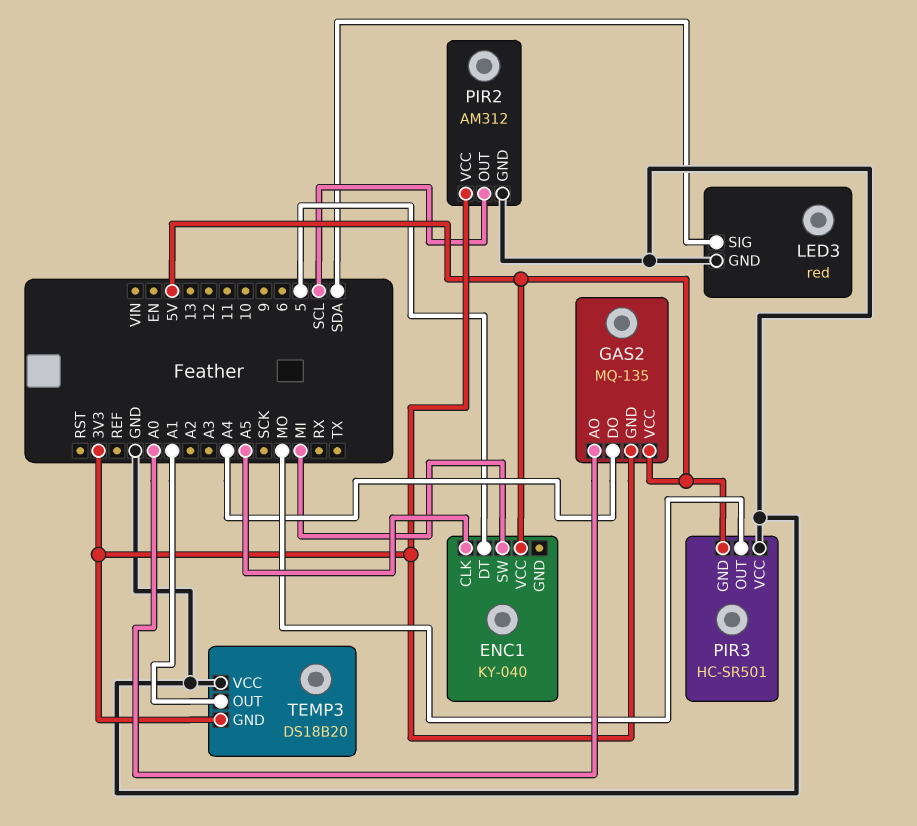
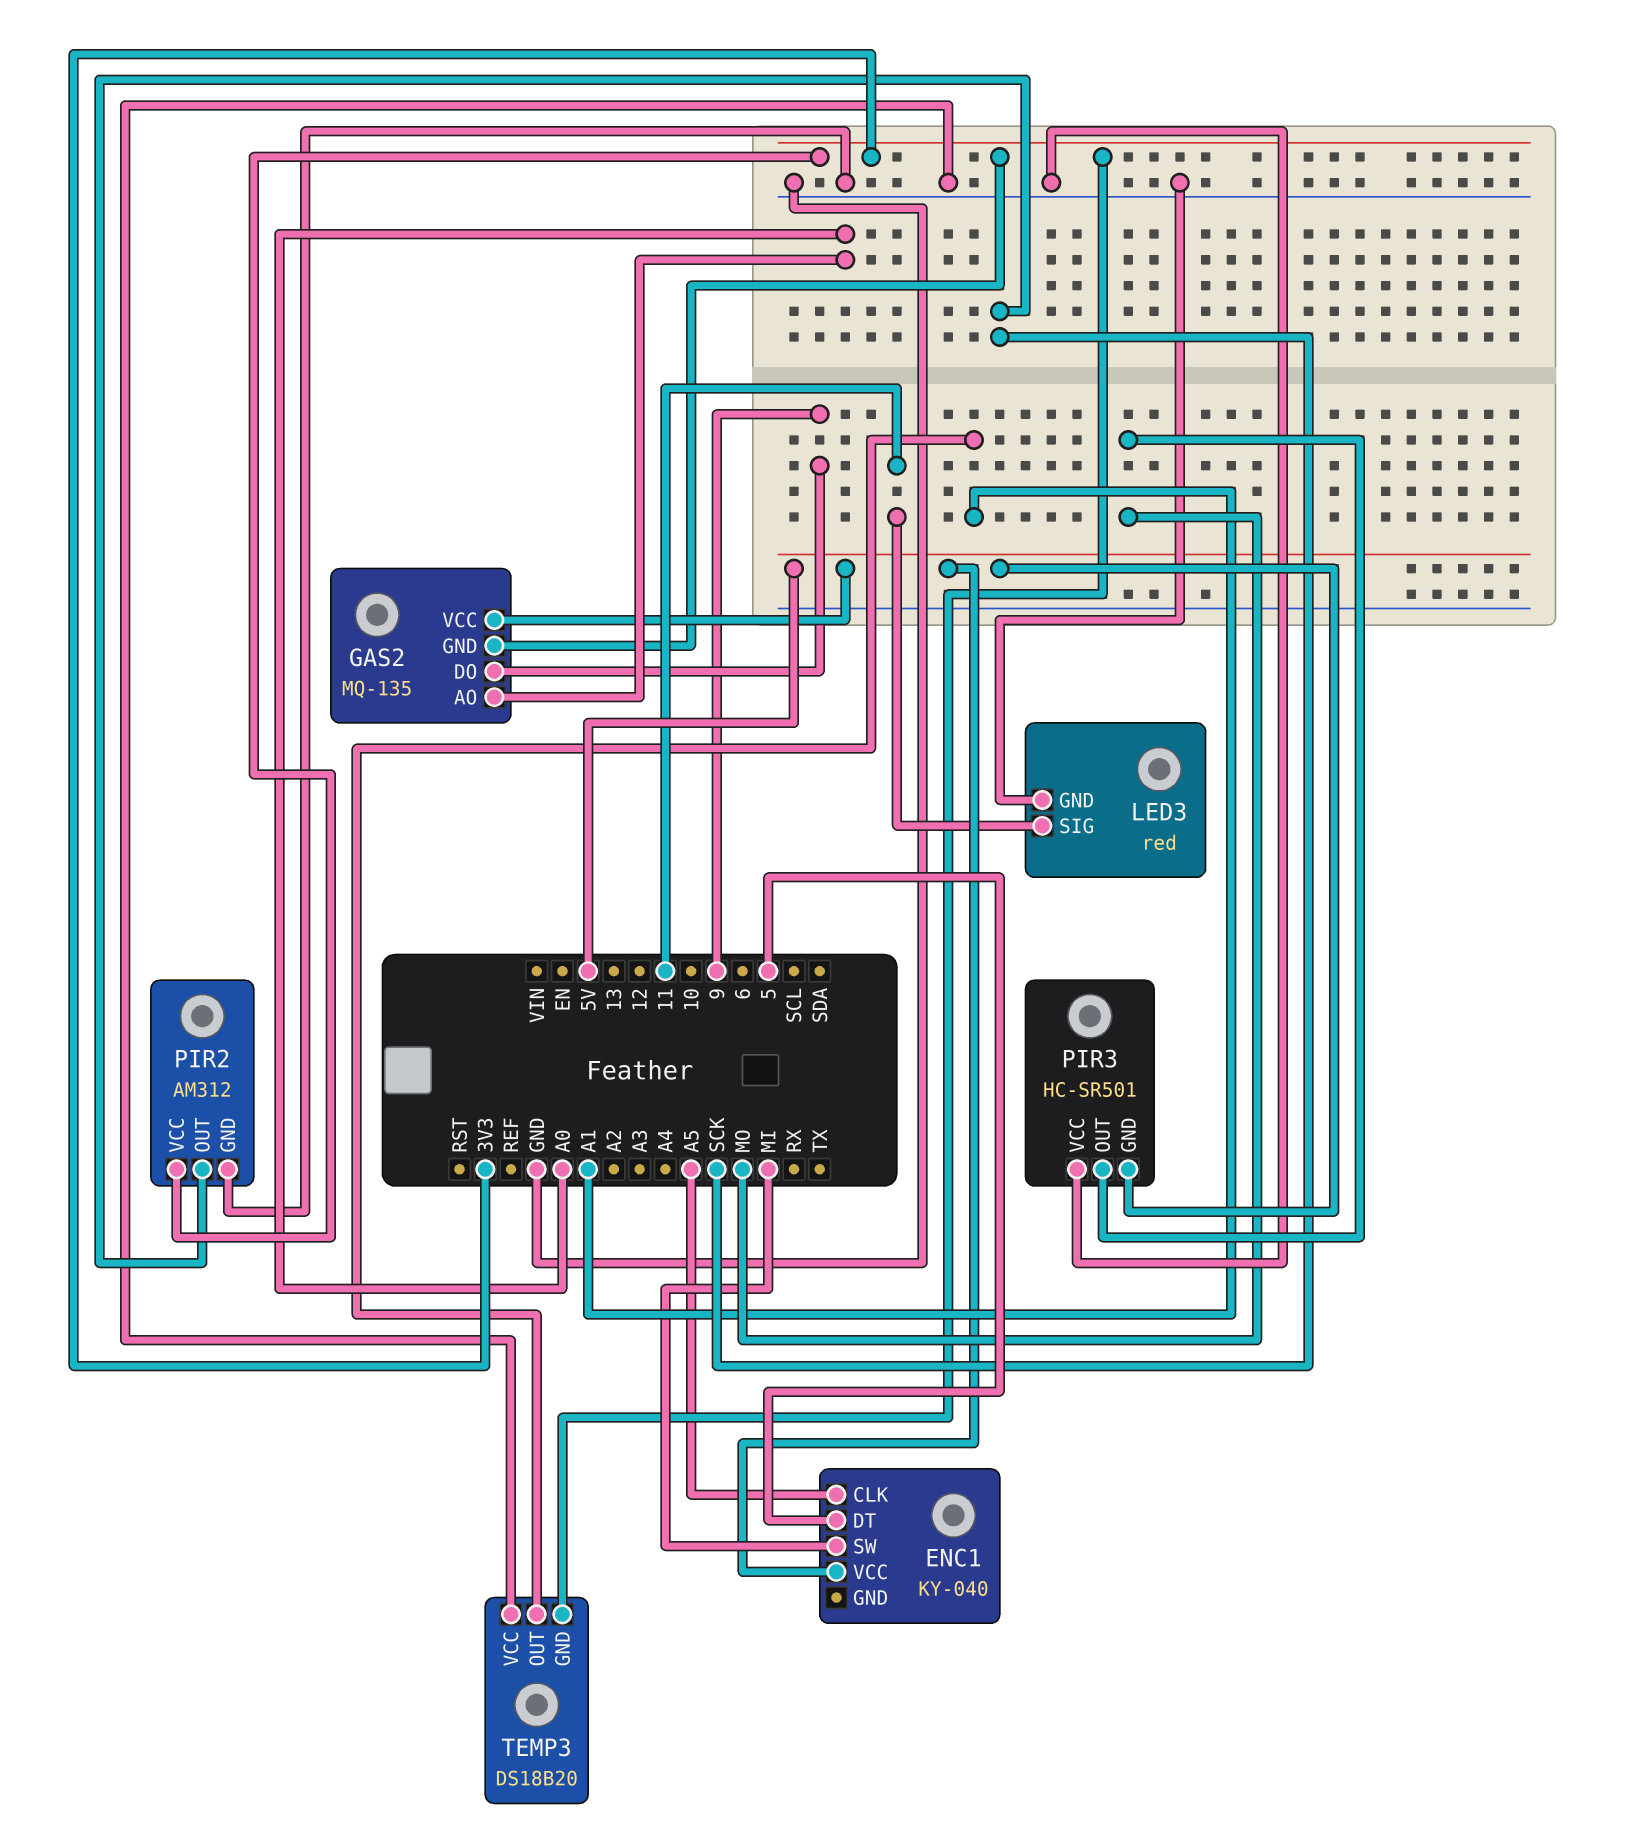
GAS2 pin DO: A4 -> 9
LED3 pin SIG: SDA -> 11
PIR2 pin OUT: SCL -> SCK

